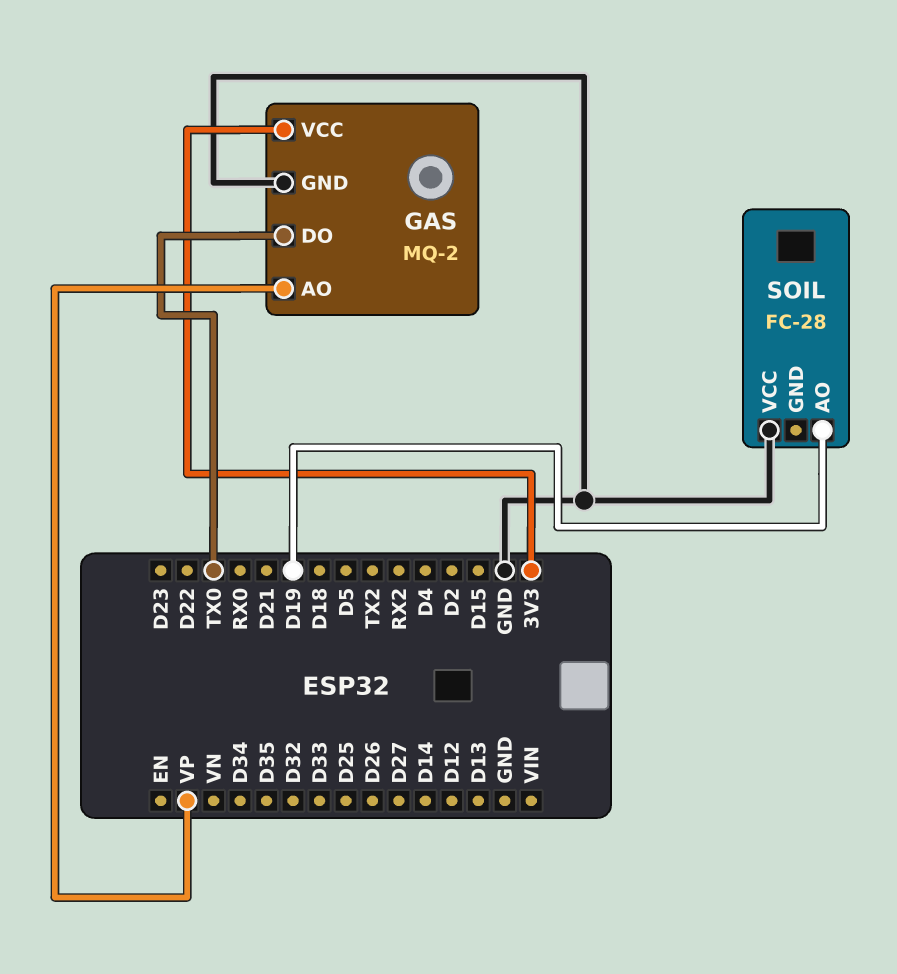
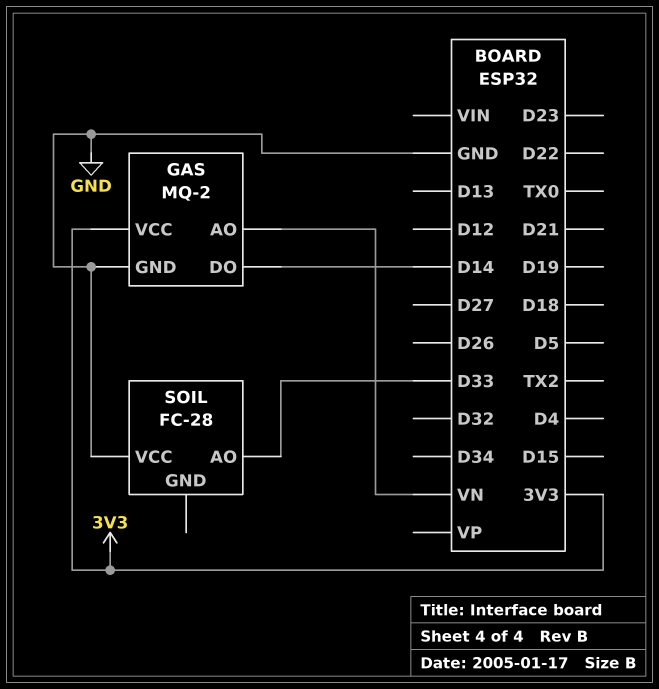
GAS pin AO: VP -> VN
GAS pin DO: TX0 -> D14
SOIL pin AO: D19 -> D33

